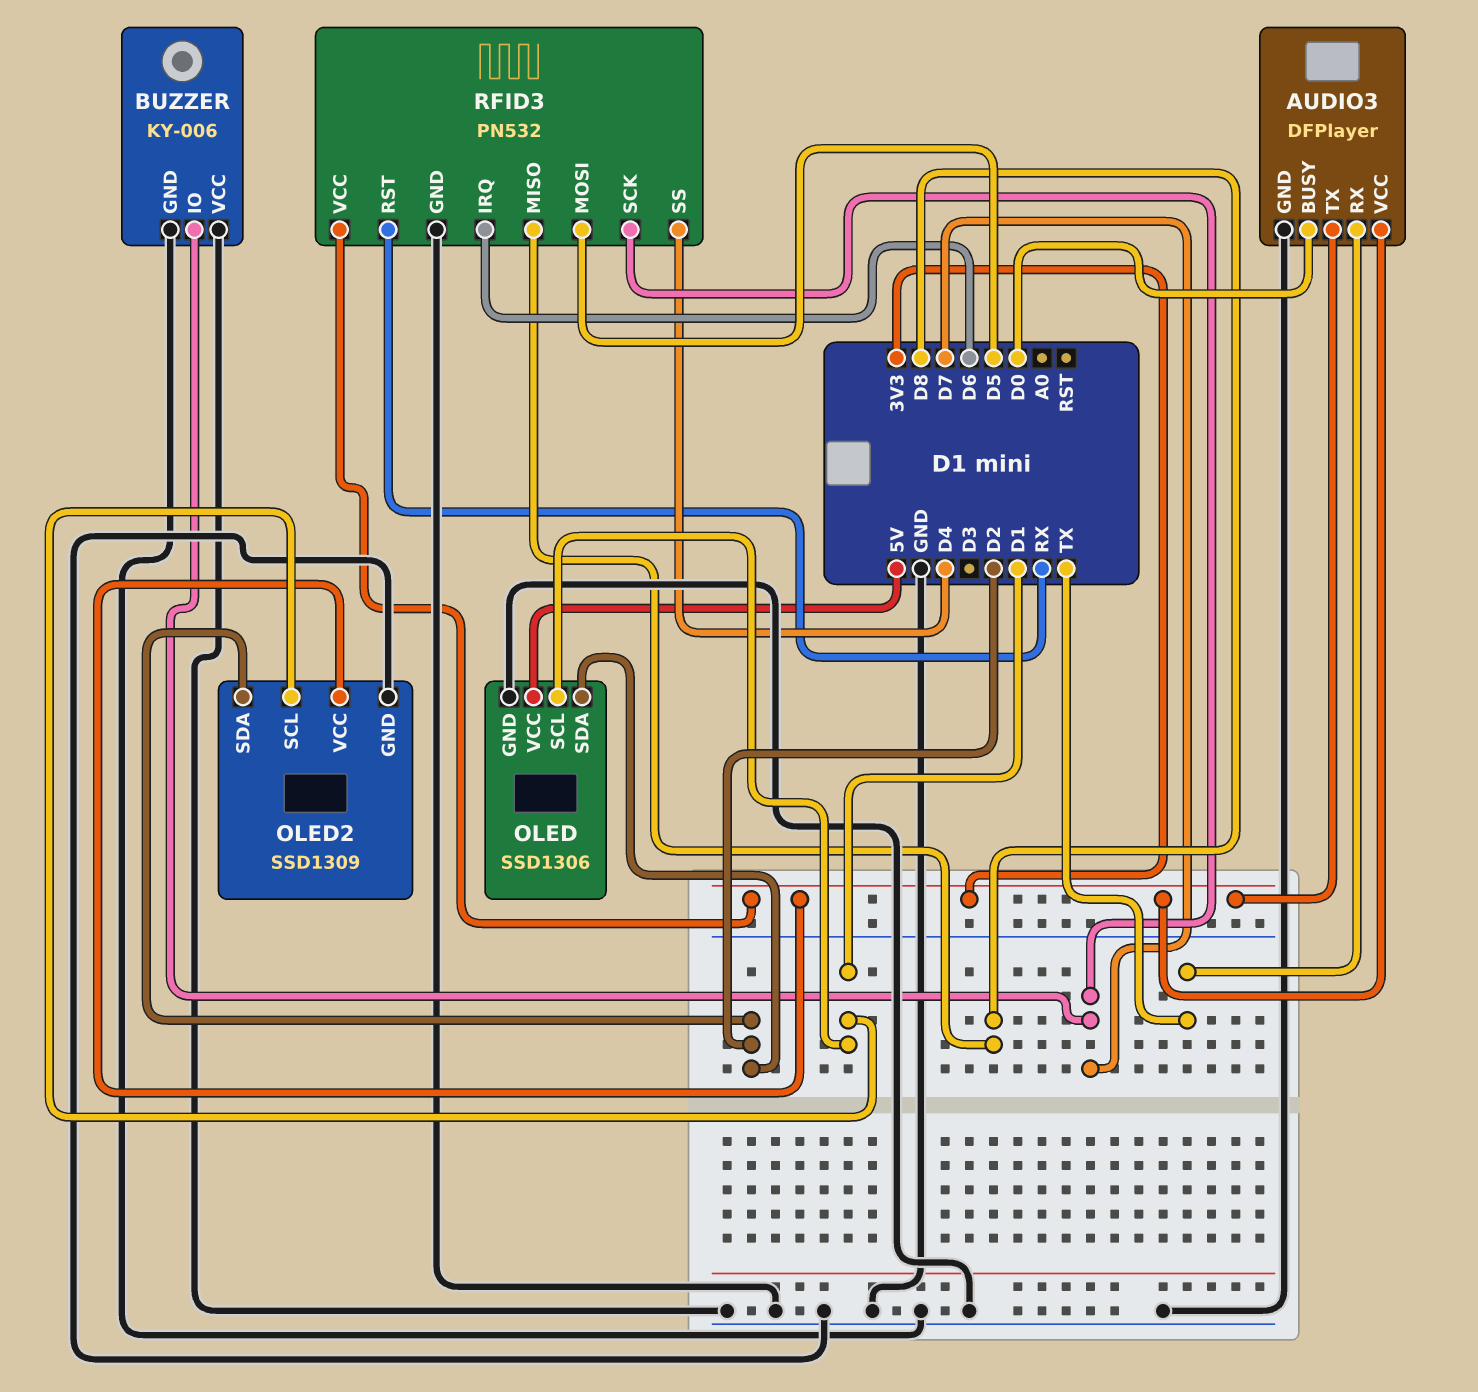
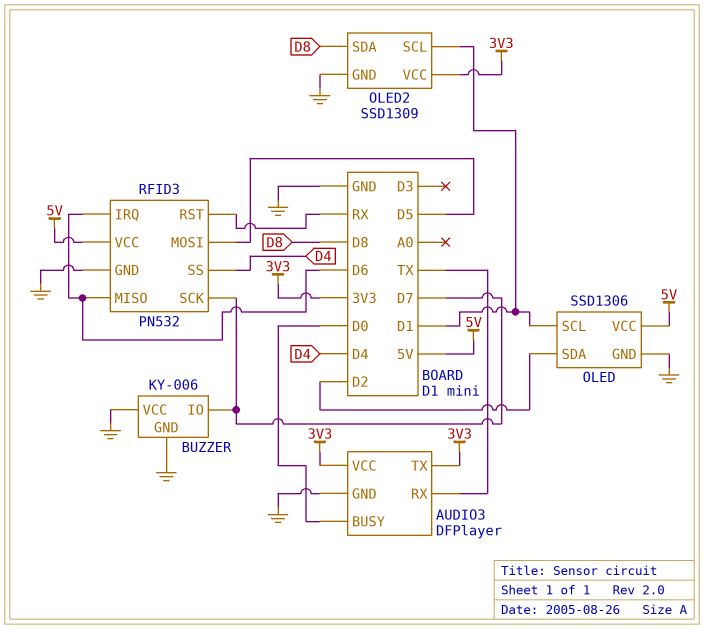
OLED2 pin SDA: D2 -> D8
RFID3 pin MISO: D8 -> D6
RFID3 pin VCC: 3V3 -> 5V

